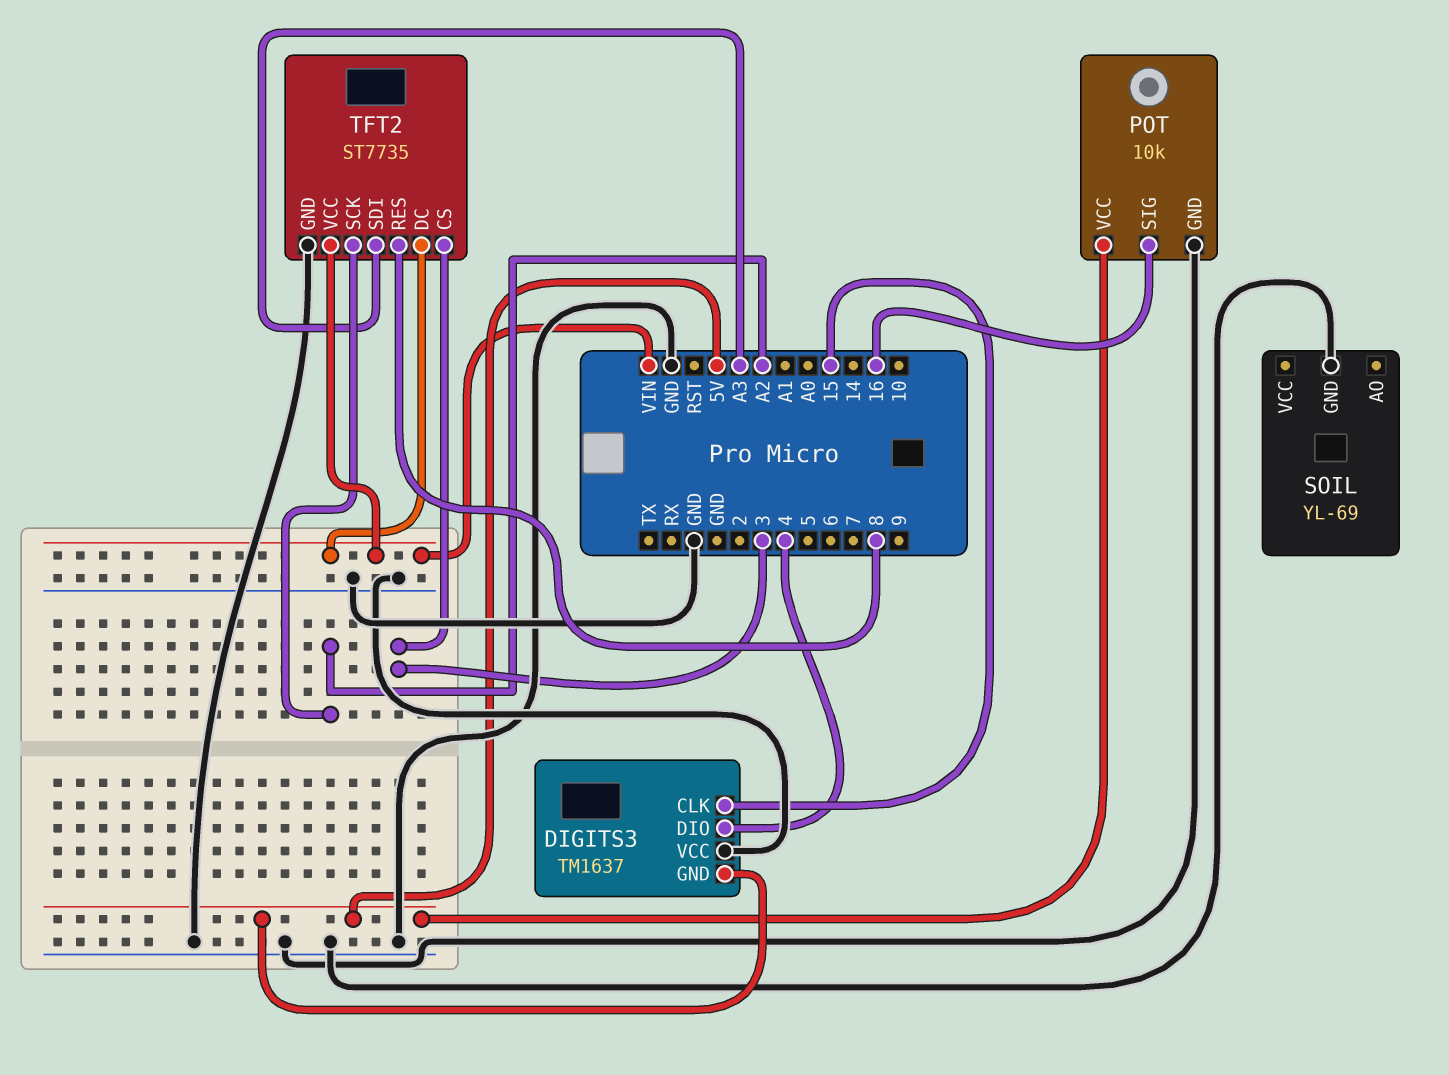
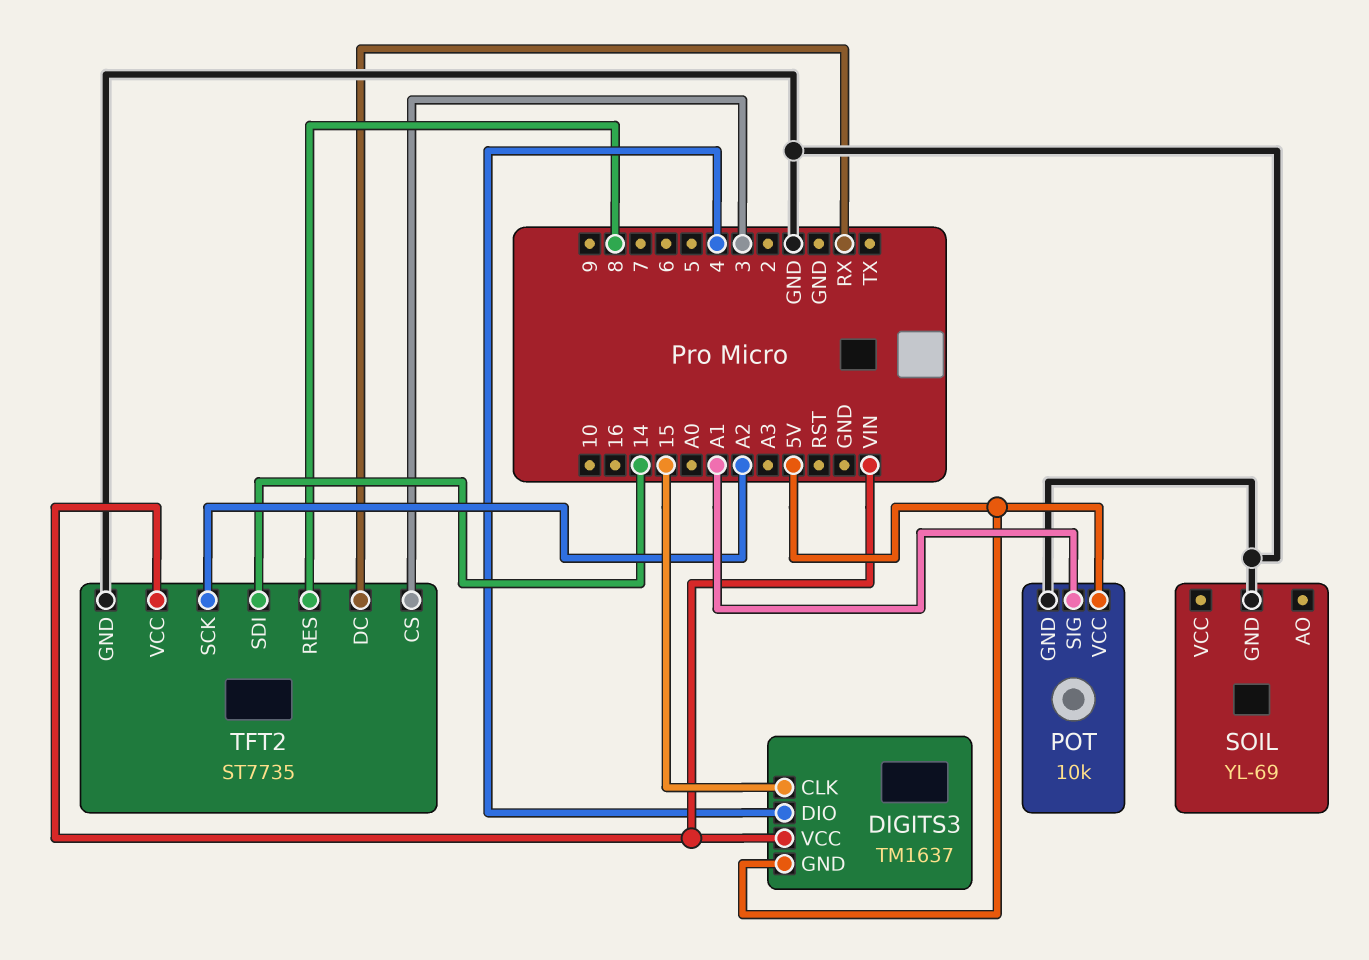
DIGITS3 pin VCC: GND -> VIN
POT pin SIG: 16 -> A1
TFT2 pin DC: VIN -> RX
TFT2 pin SDI: A3 -> 14

